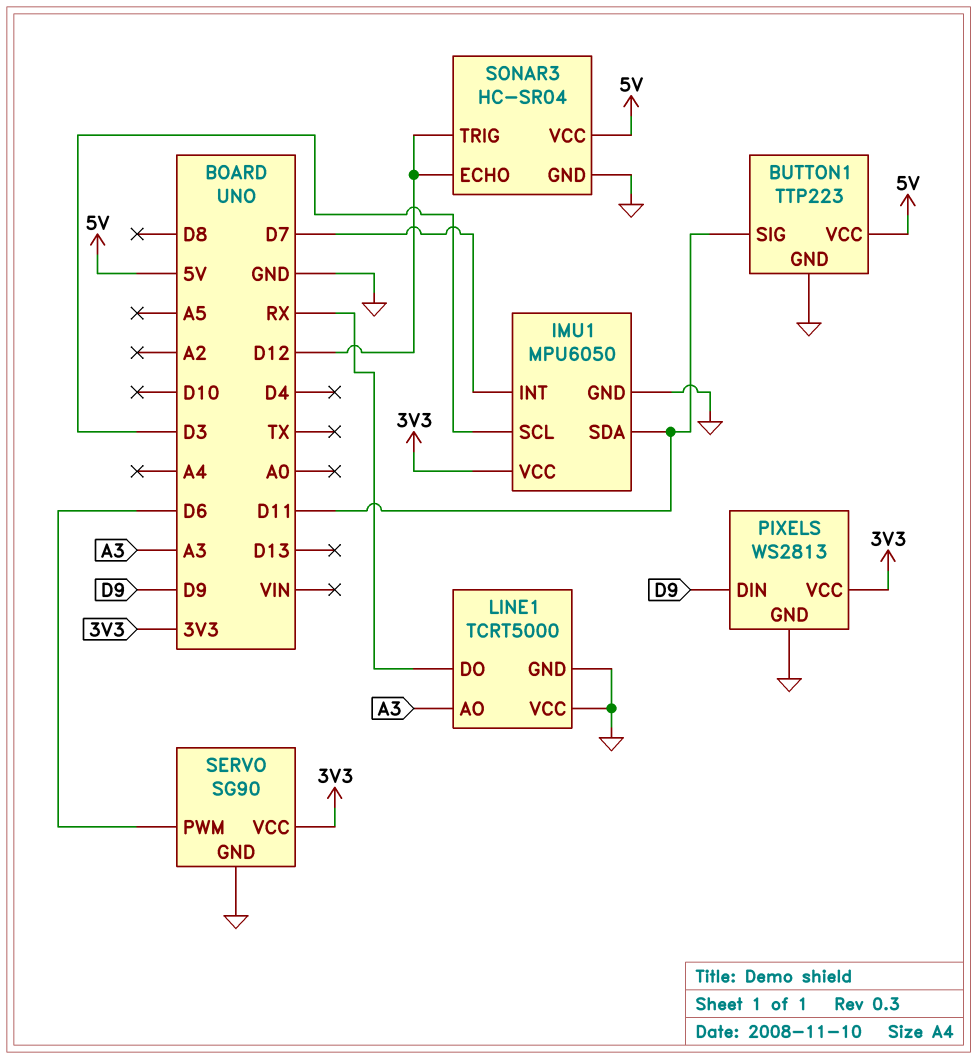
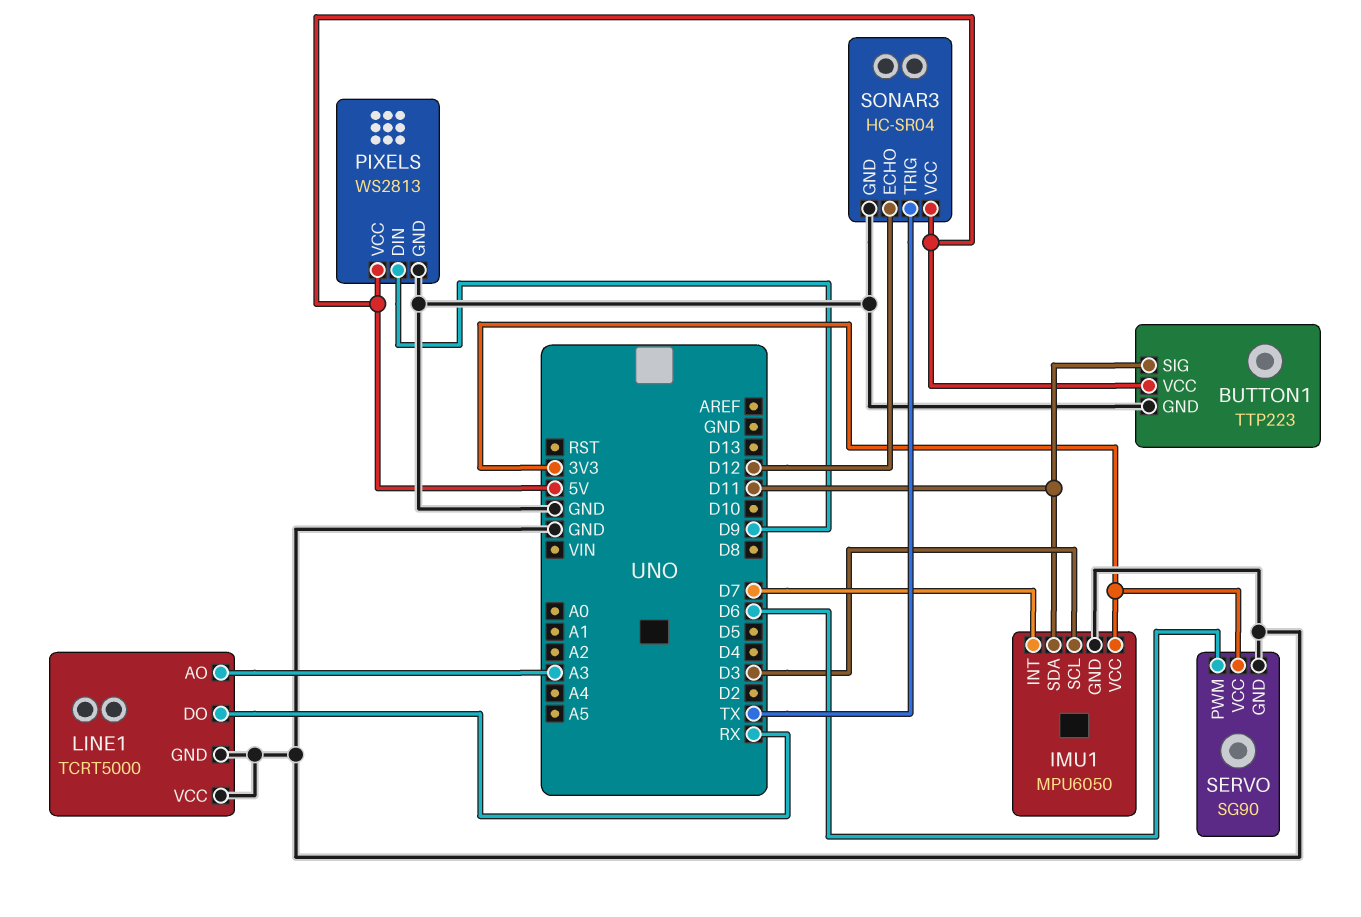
PIXELS pin VCC: 3V3 -> 5V
SONAR3 pin TRIG: D12 -> TX

